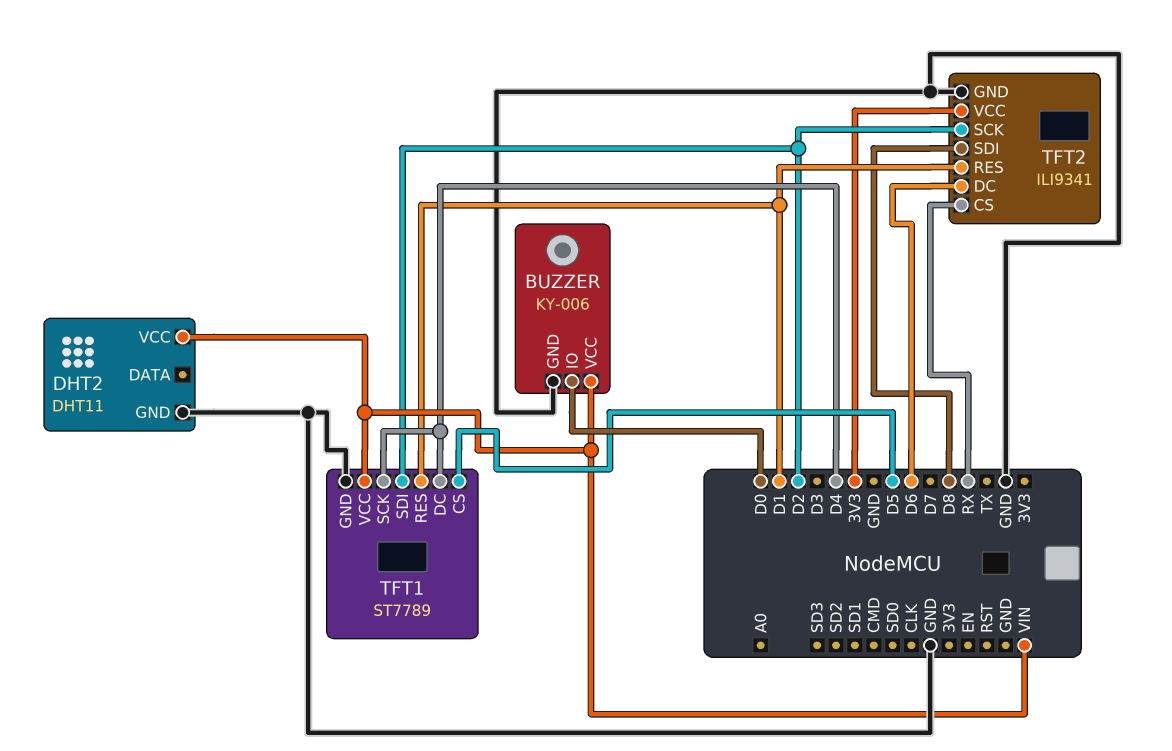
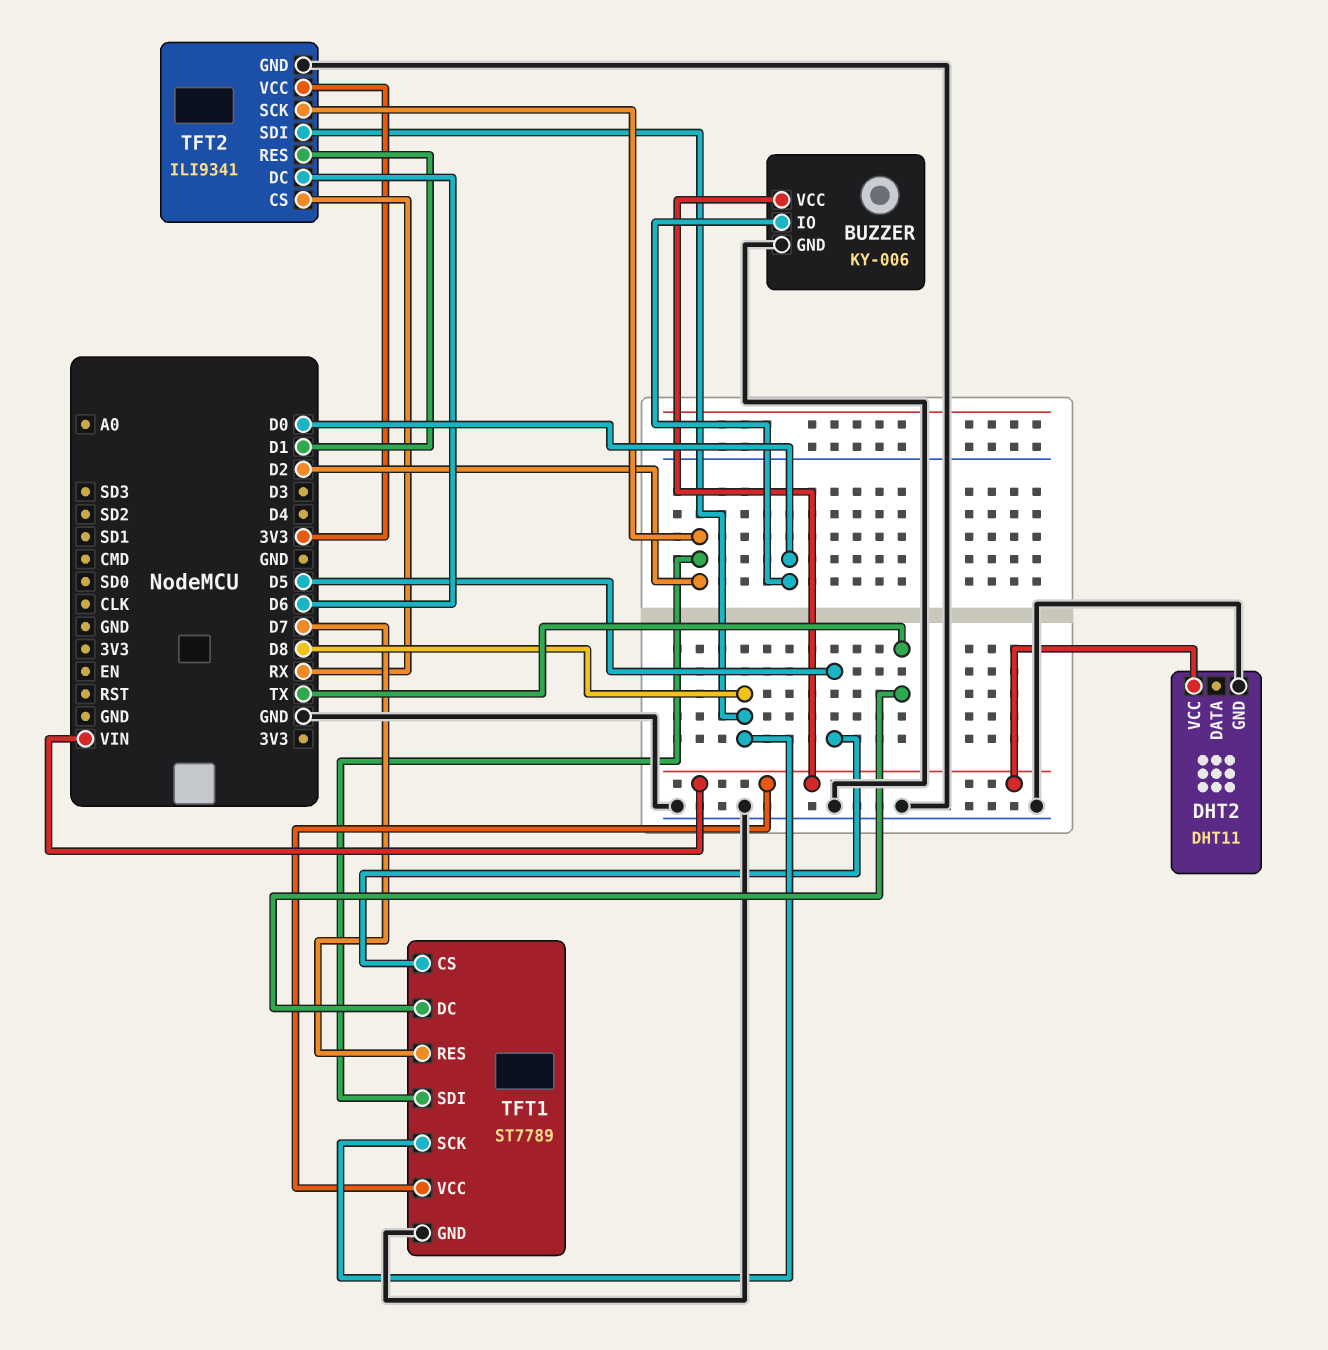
TFT1 pin DC: D4 -> TX
TFT1 pin RES: D1 -> D7
TFT1 pin SCK: D4 -> D8

